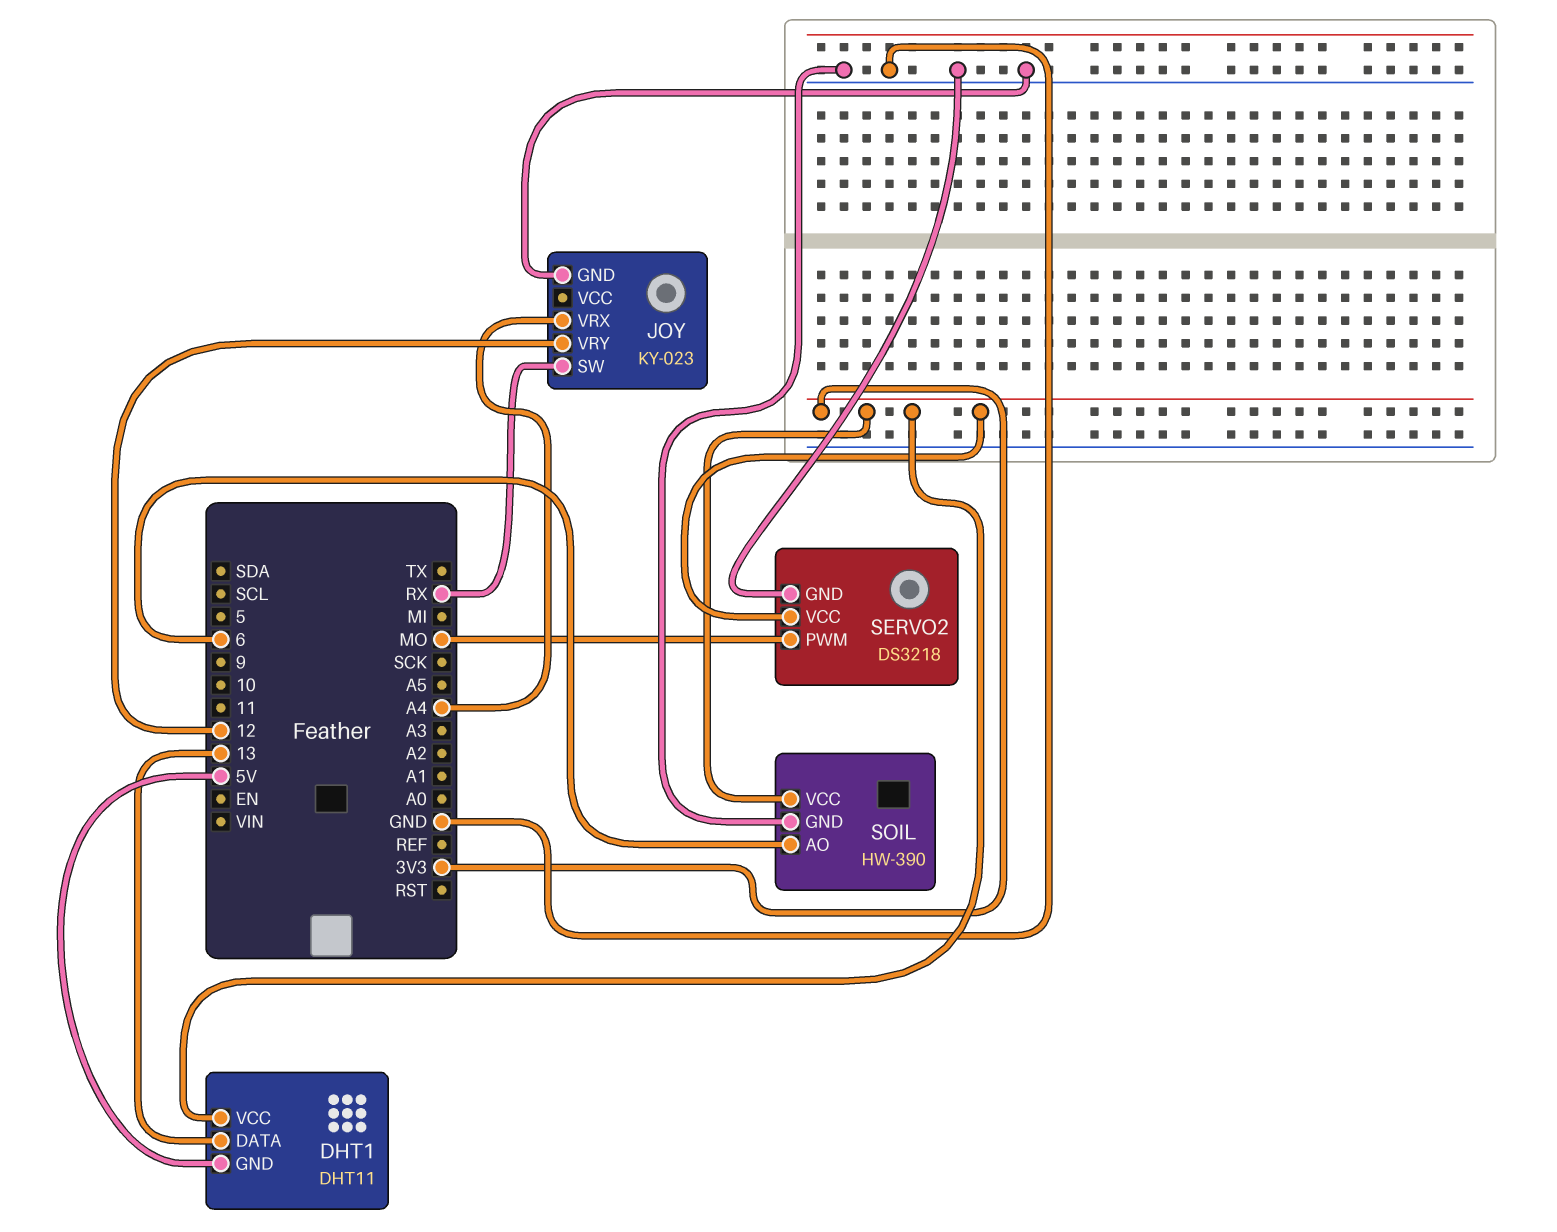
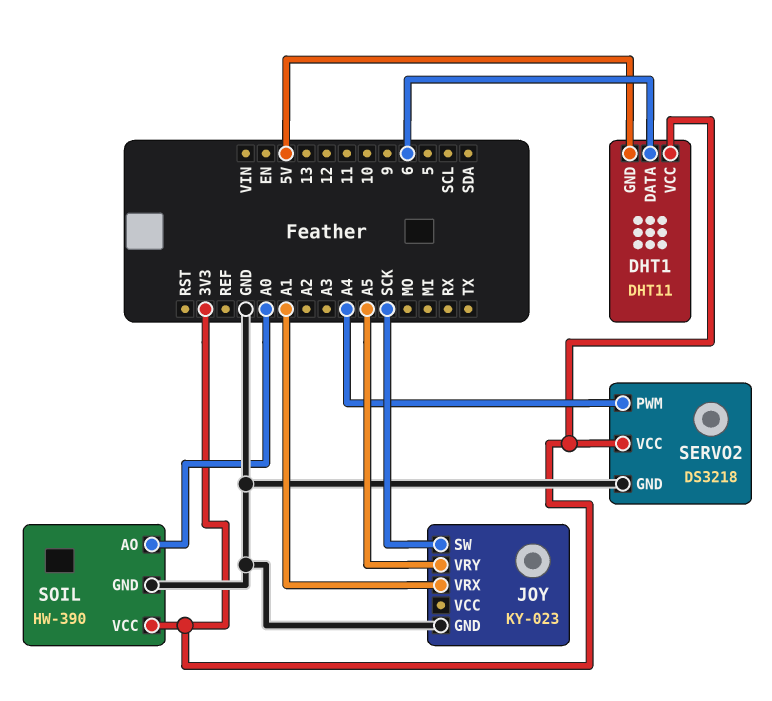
DHT1 pin DATA: 13 -> 6
JOY pin SW: RX -> SCK
JOY pin VRX: A4 -> A1
JOY pin VRY: 12 -> A5
SERVO2 pin PWM: MO -> A4
SOIL pin AO: 6 -> A0

